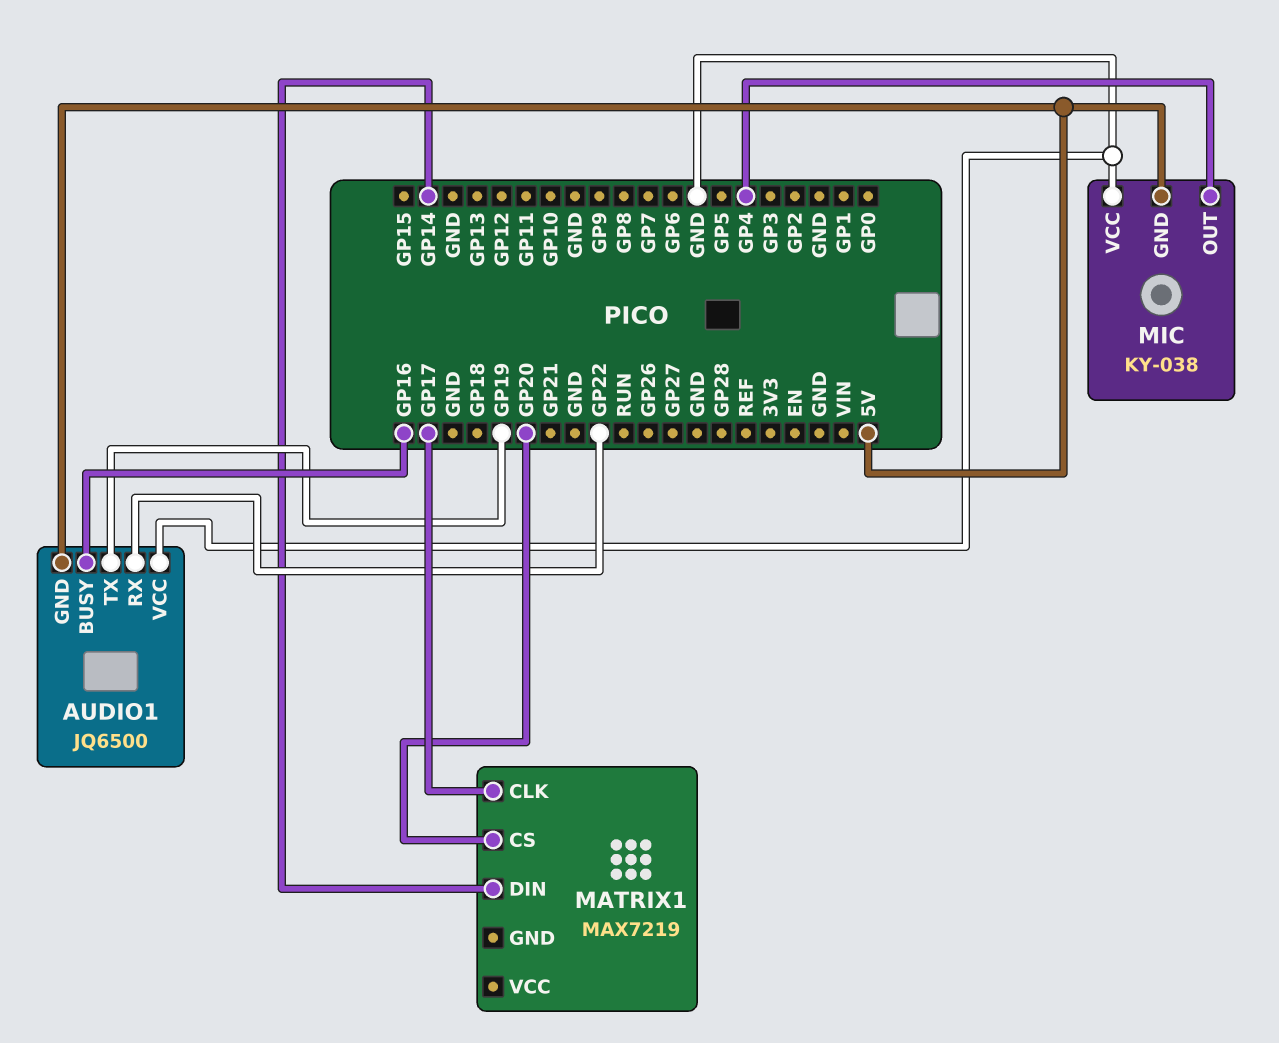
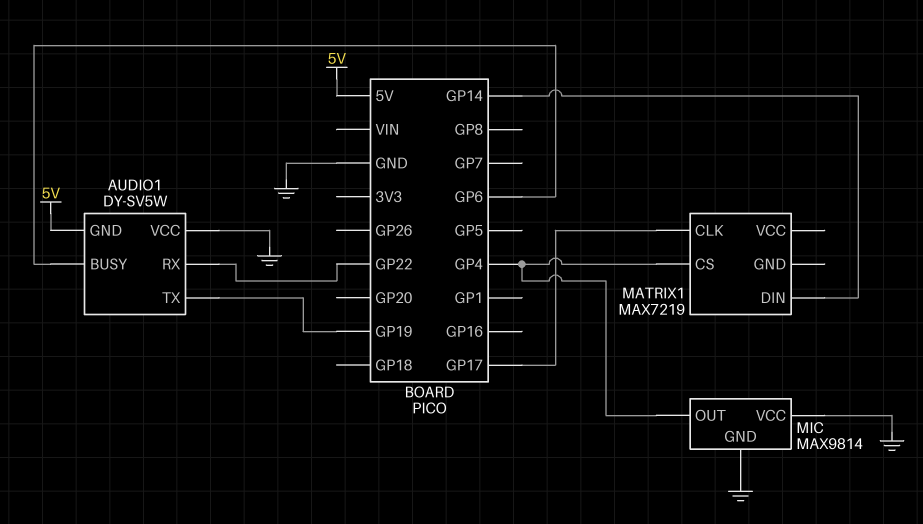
AUDIO1: JQ6500 -> DY-SV5W
AUDIO1 pin BUSY: GP16 -> GP6
MATRIX1 pin CS: GP20 -> GP4
MIC: KY-038 -> MAX9814
MIC pin GND: 5V -> GND

